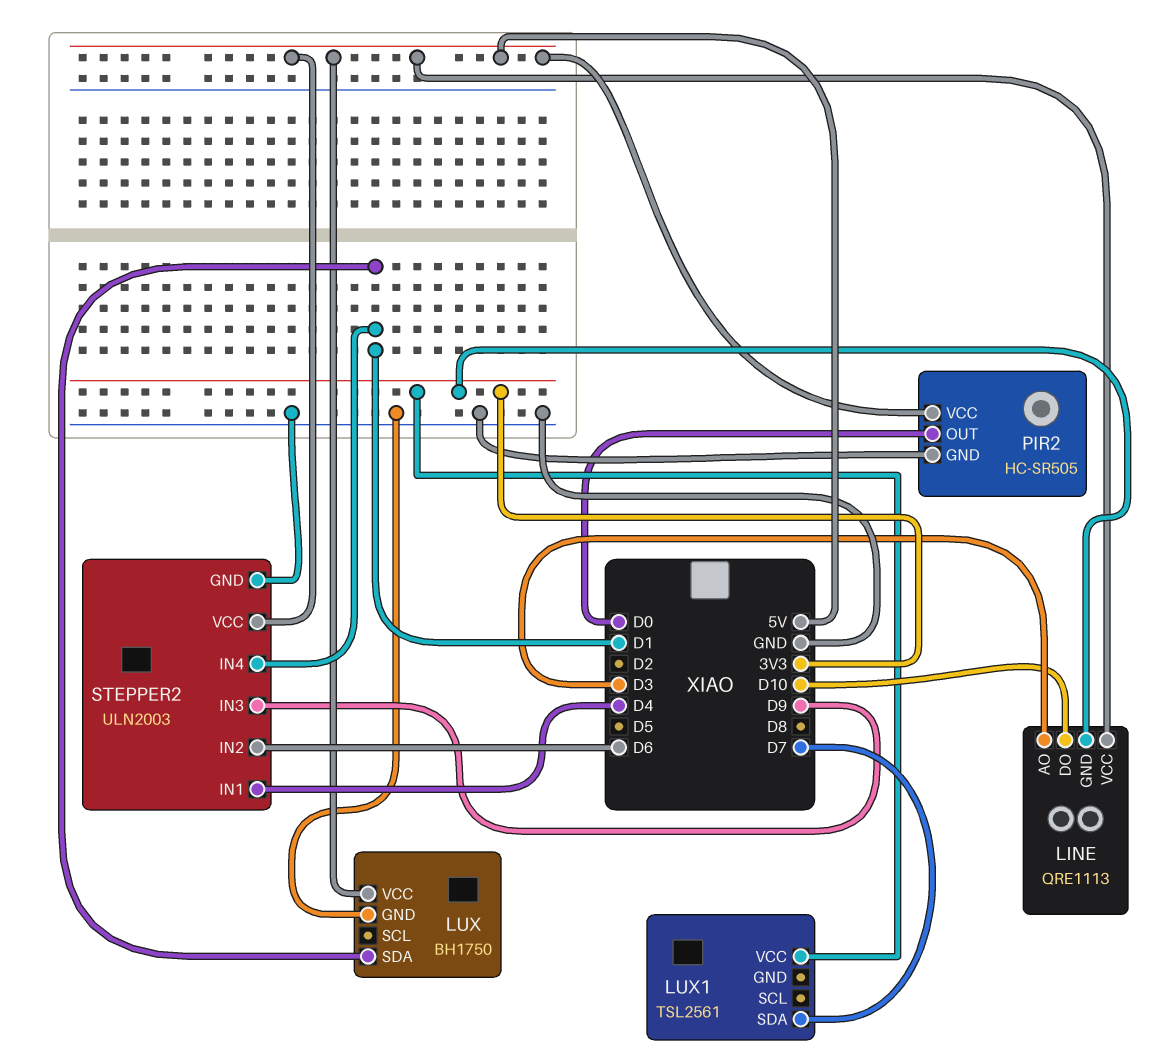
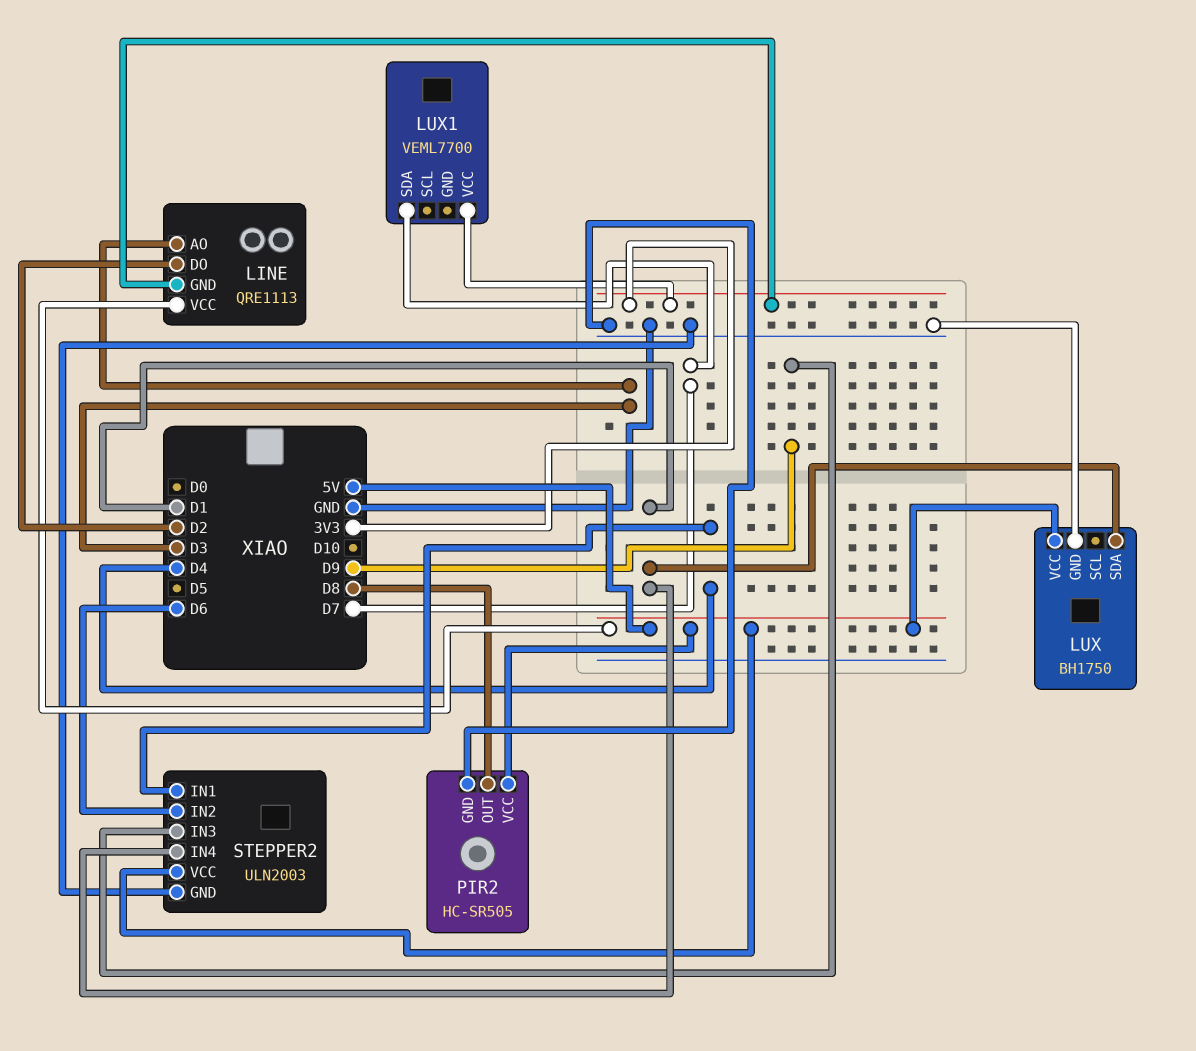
LINE pin DO: D10 -> D2
LUX1: TSL2561 -> VEML7700
PIR2 pin OUT: D0 -> D8

